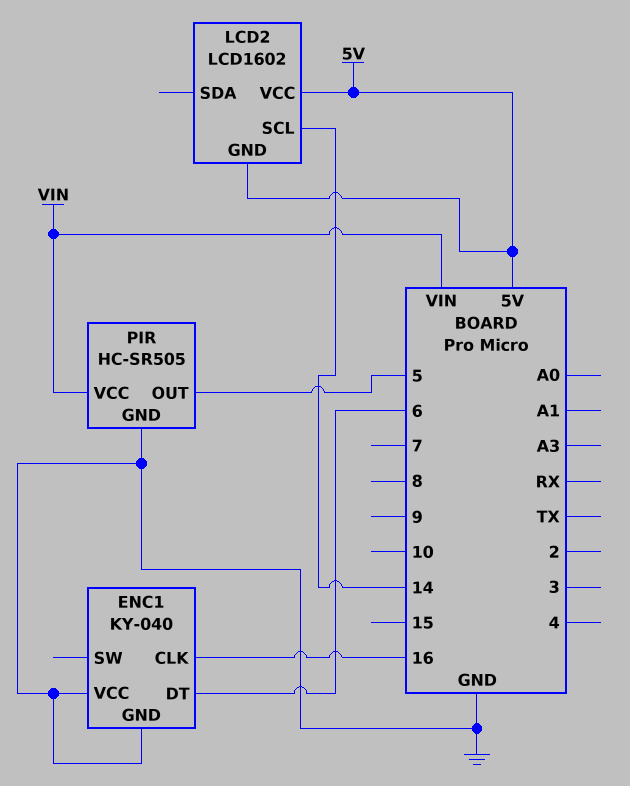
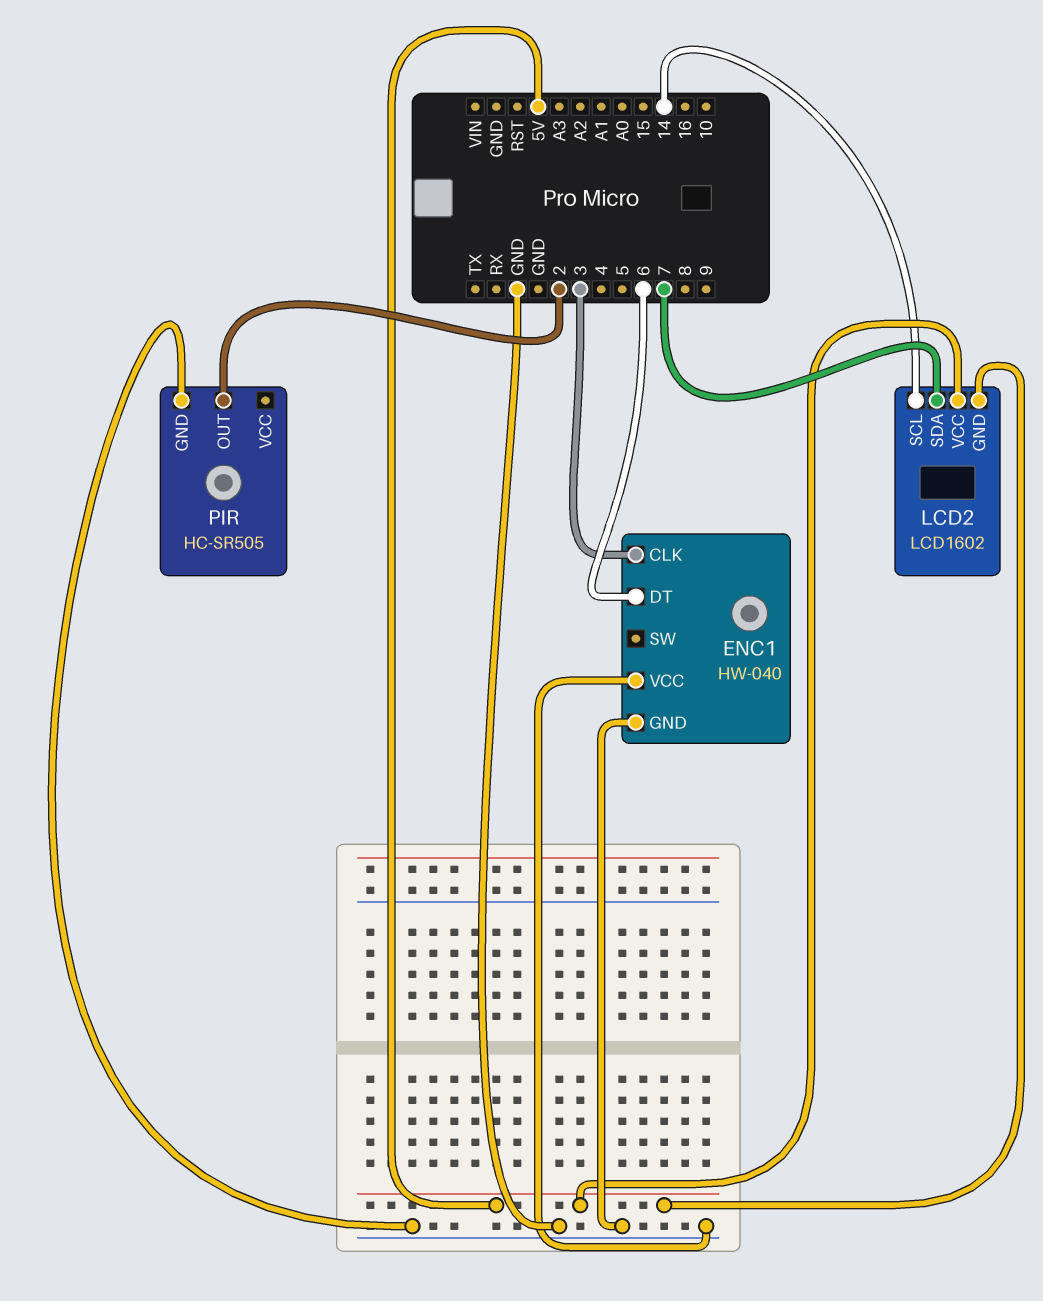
ENC1: KY-040 -> HW-040
ENC1 pin CLK: 16 -> 3
LCD2 pin SDA: none -> 7
PIR pin OUT: 5 -> 2
PIR pin VCC: VIN -> none

